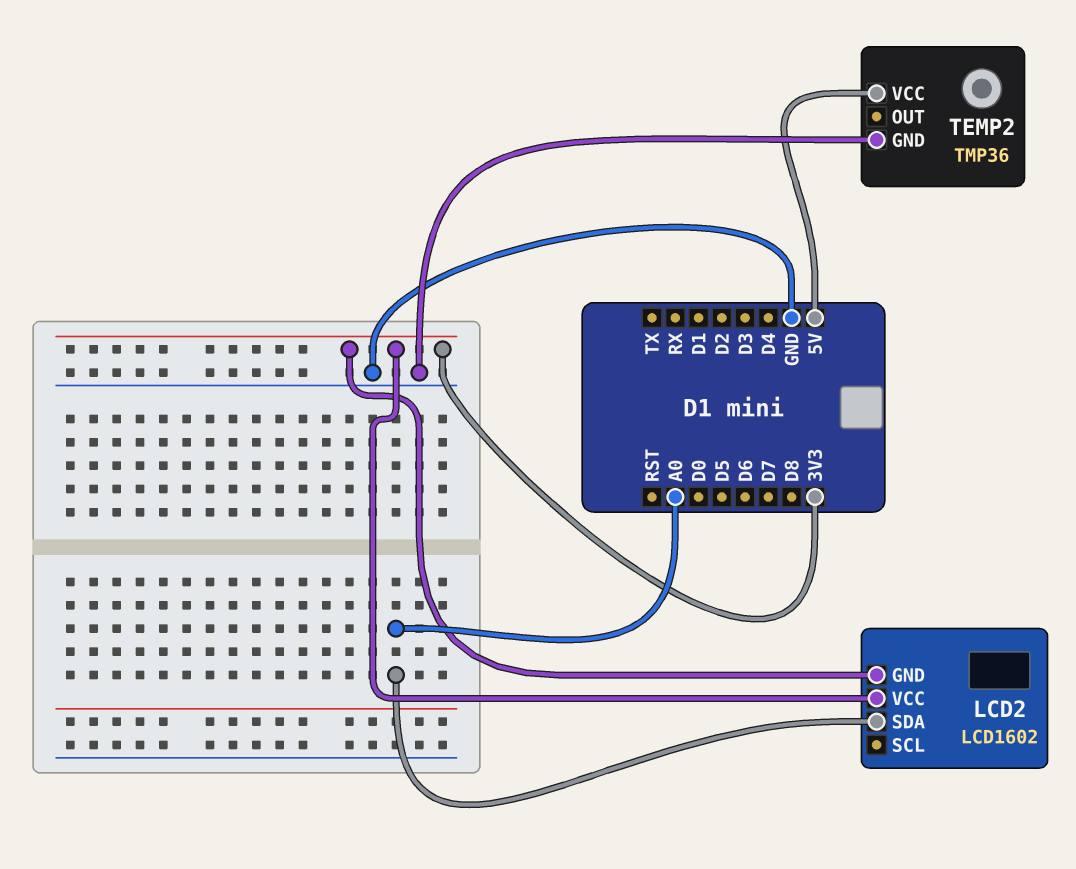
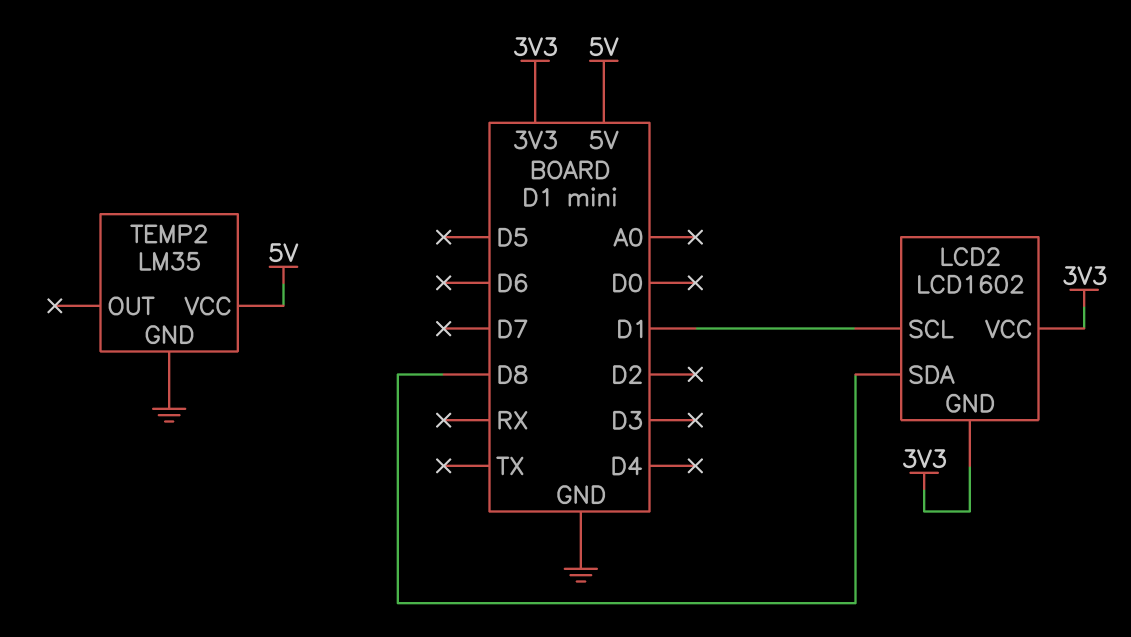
LCD2 pin SCL: none -> D1
LCD2 pin SDA: A0 -> D8
TEMP2: TMP36 -> LM35

